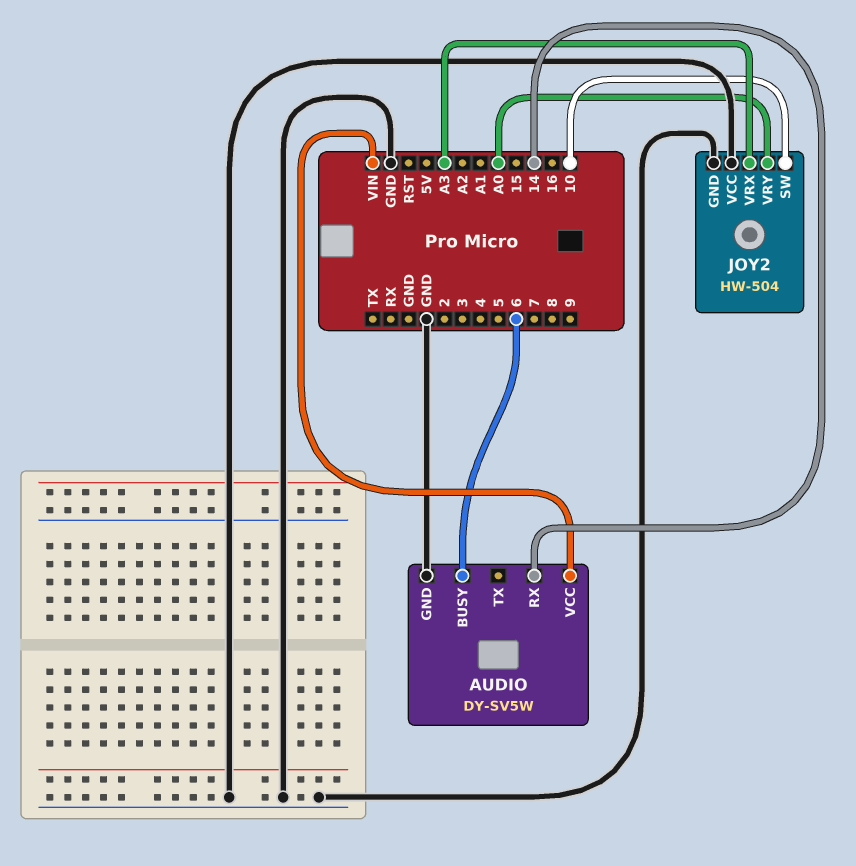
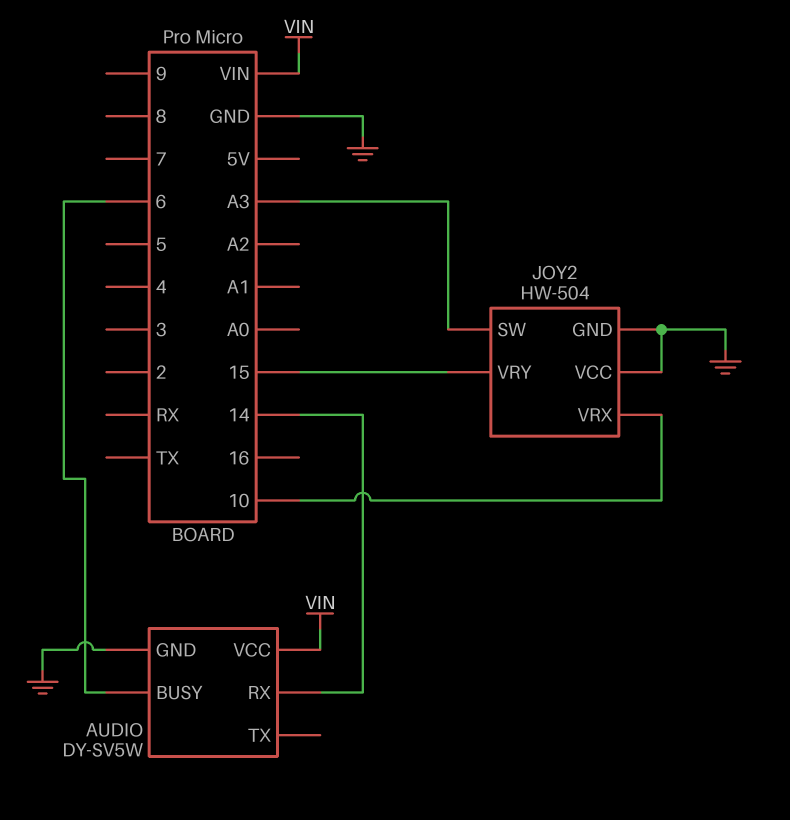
JOY2 pin SW: 10 -> A3
JOY2 pin VRX: A3 -> 10
JOY2 pin VRY: A0 -> 15

